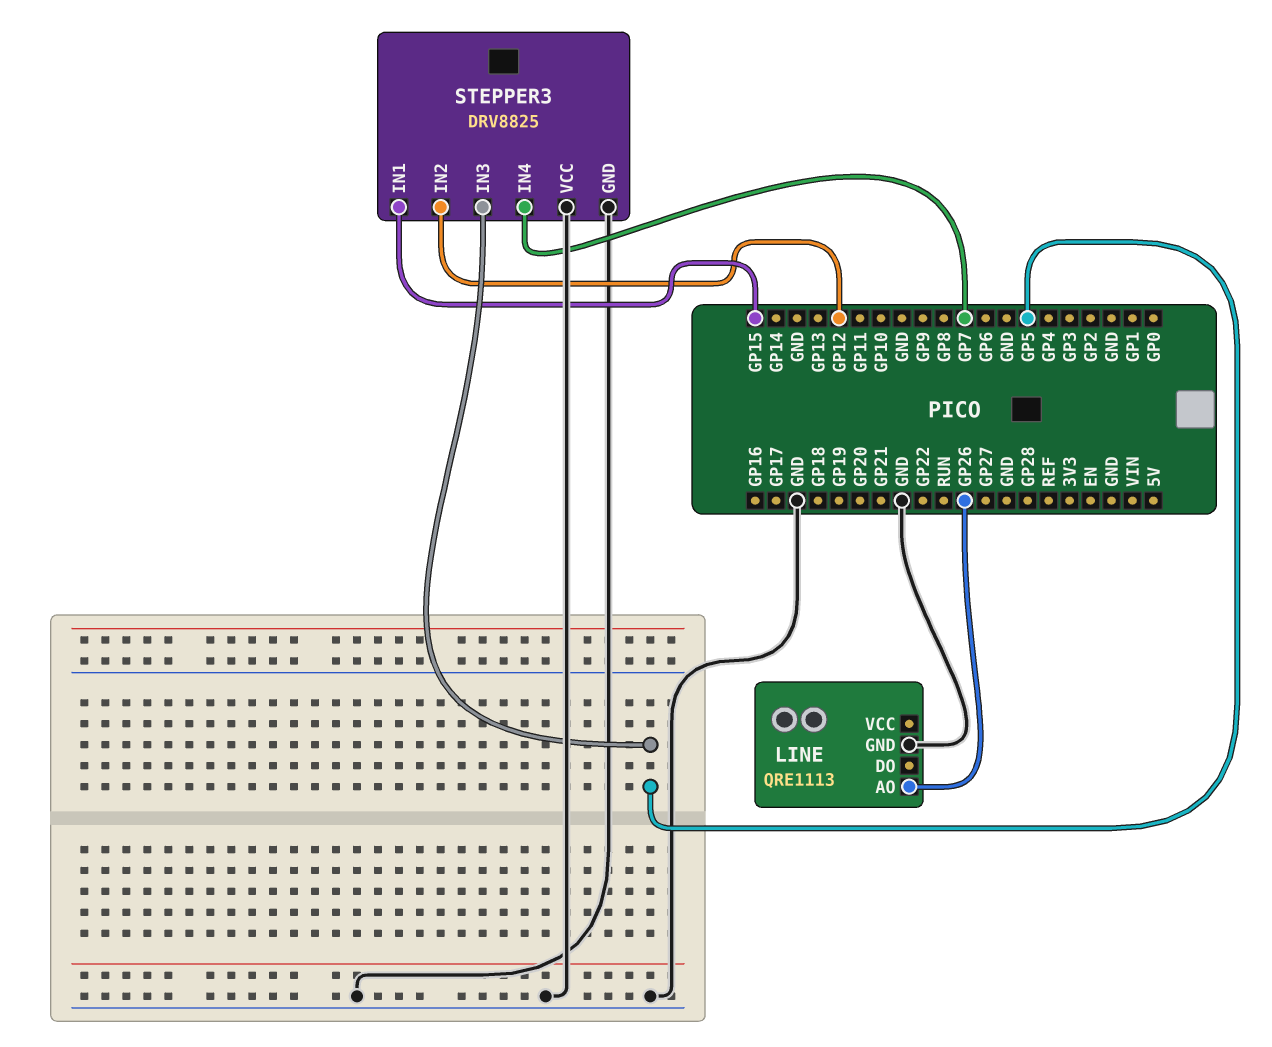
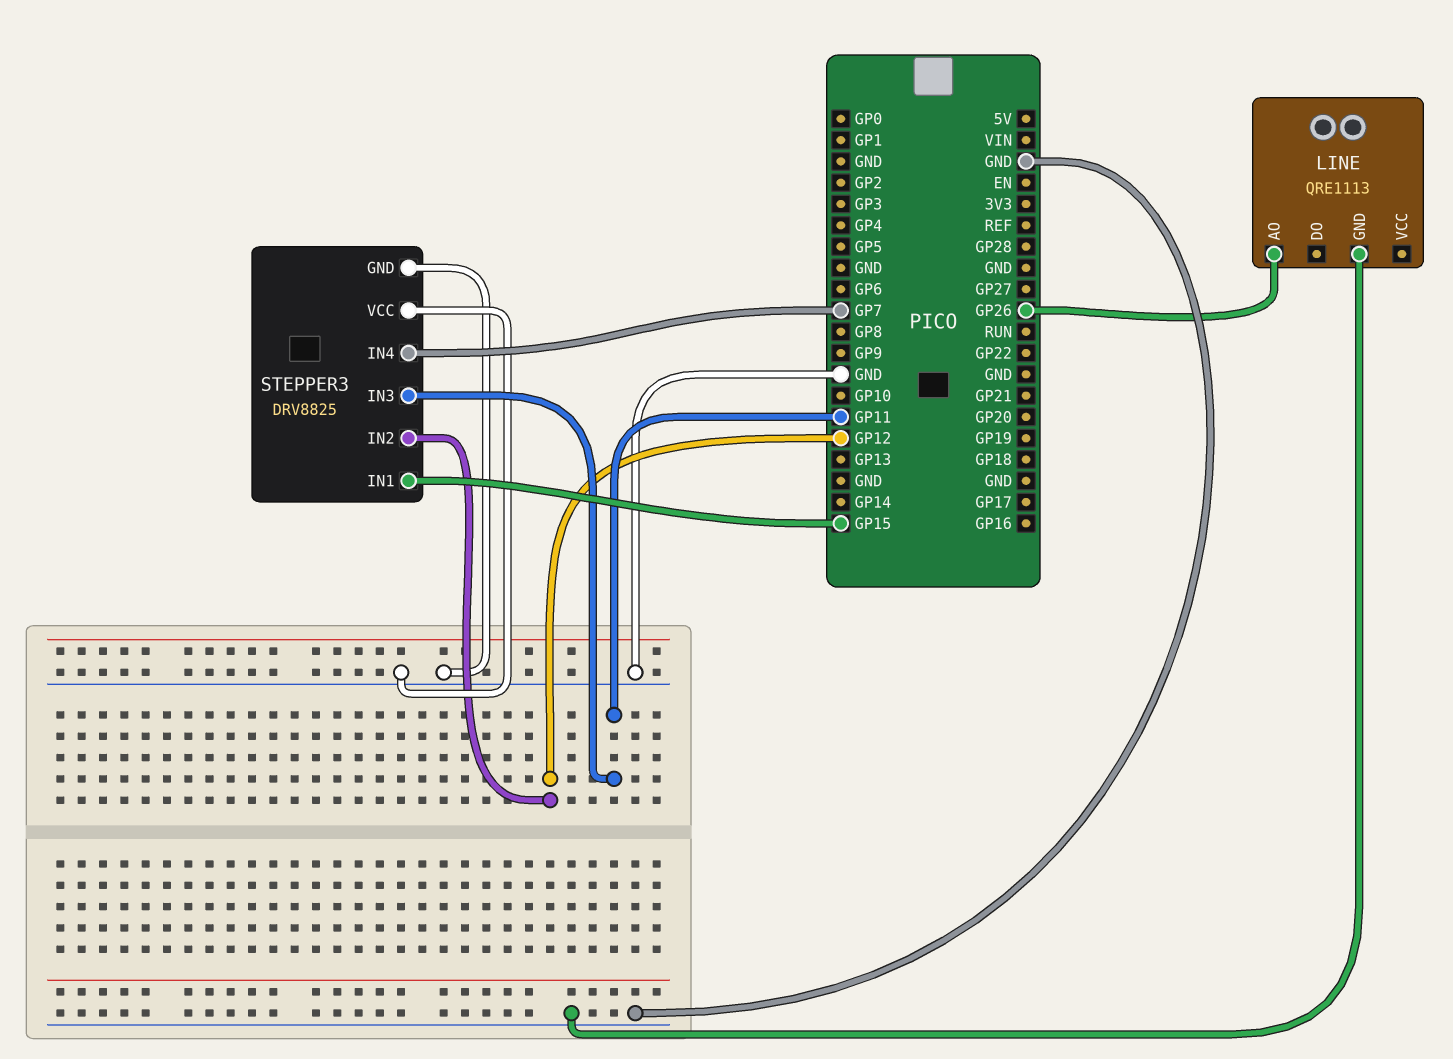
STEPPER3 pin IN3: GP5 -> GP11

